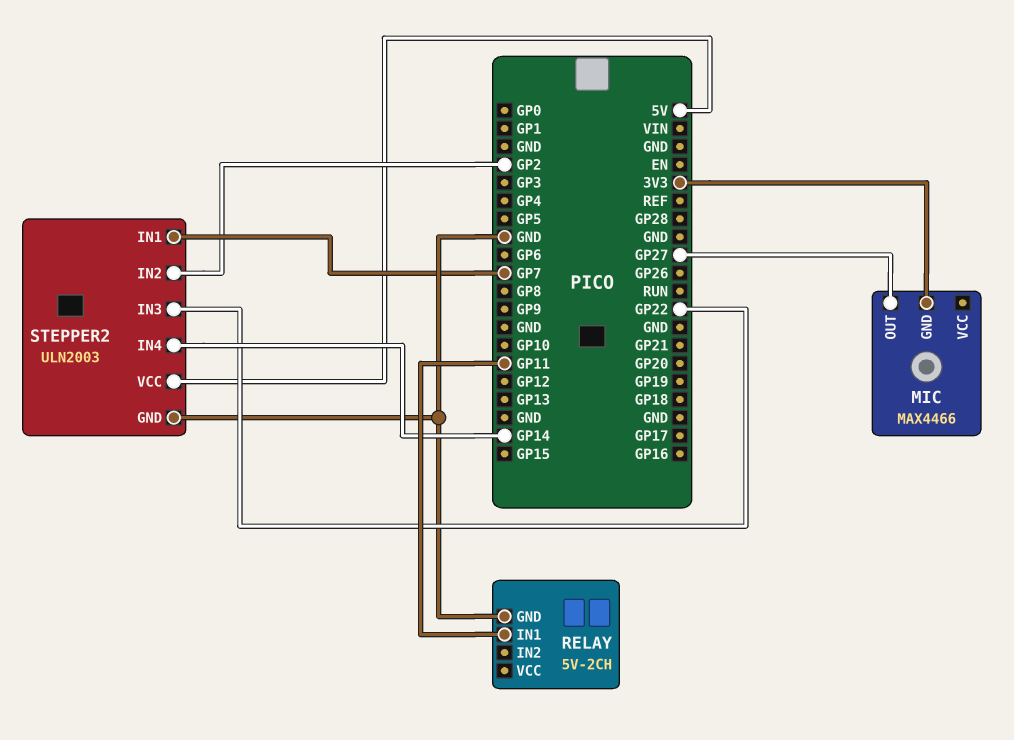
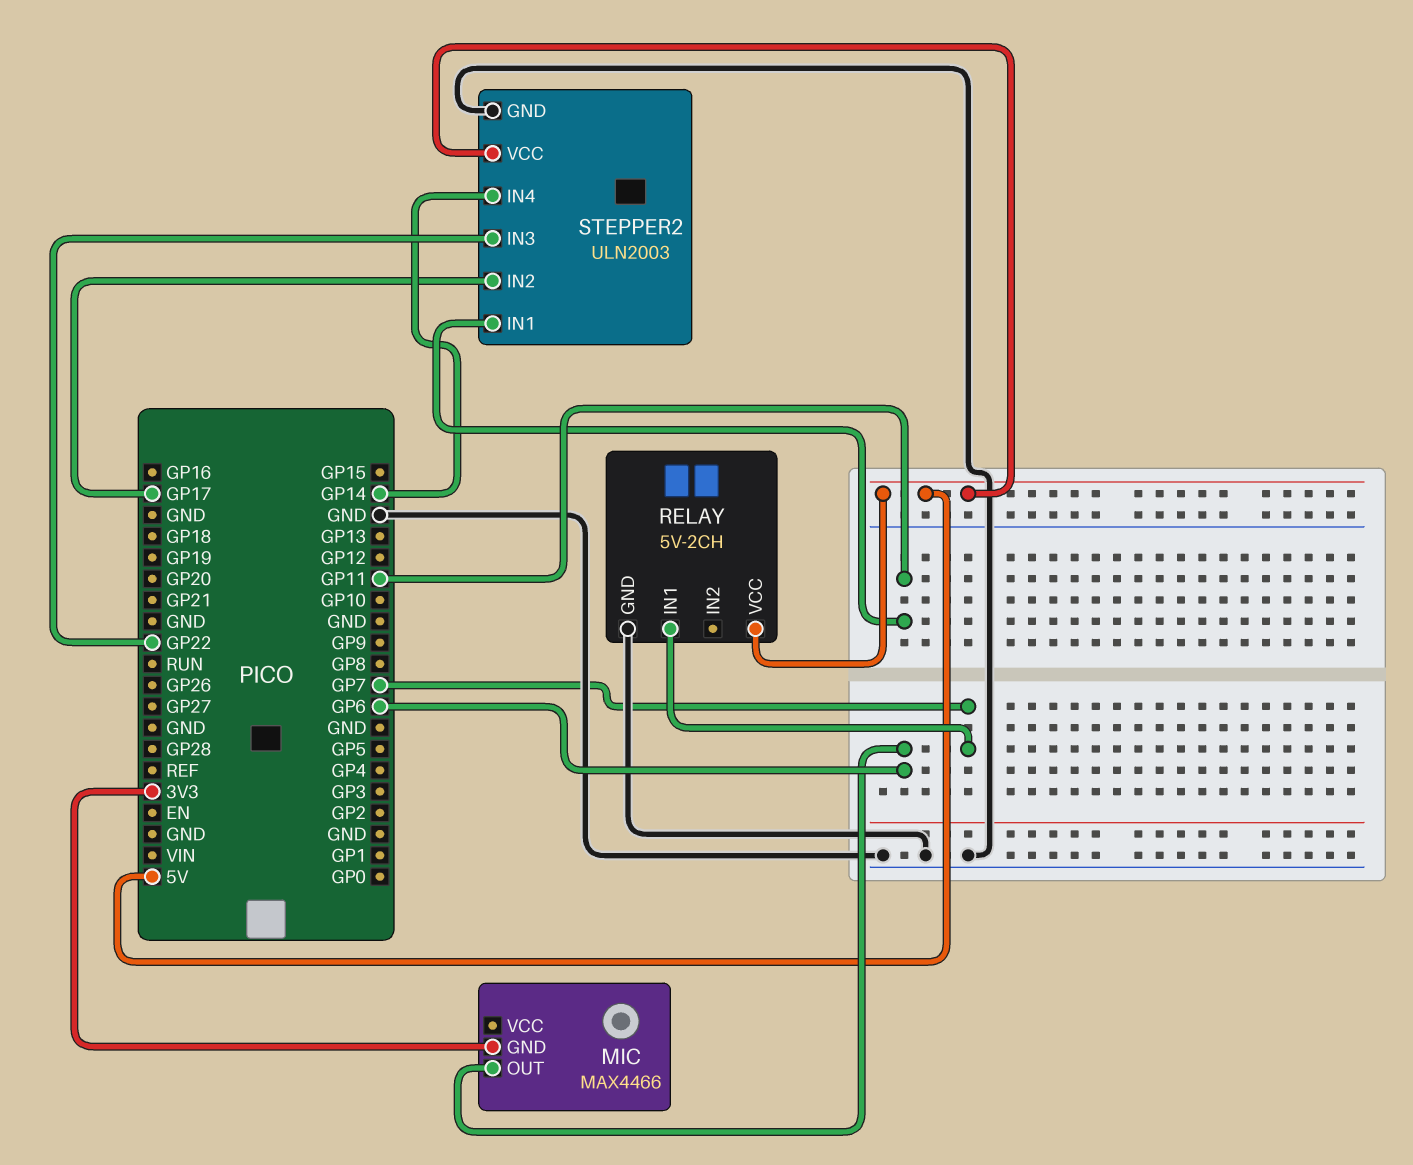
MIC pin OUT: GP27 -> GP6
RELAY pin IN1: GP11 -> GP7
RELAY pin VCC: none -> 5V
STEPPER2 pin IN1: GP7 -> GP11
STEPPER2 pin IN2: GP2 -> GP17

